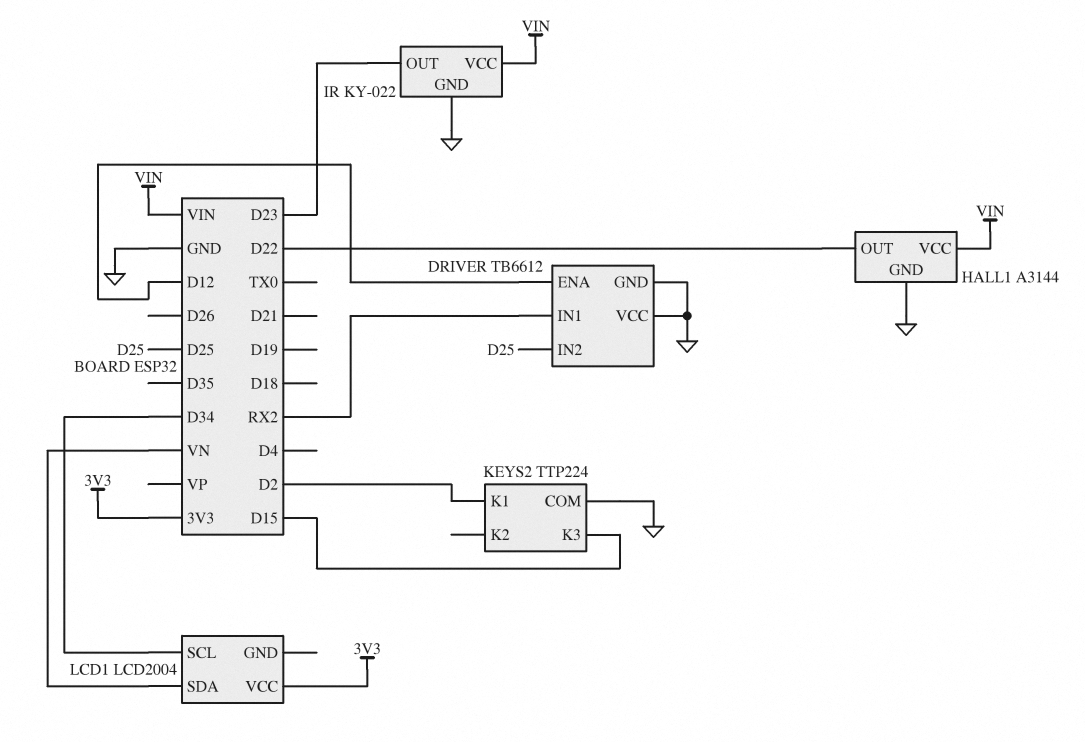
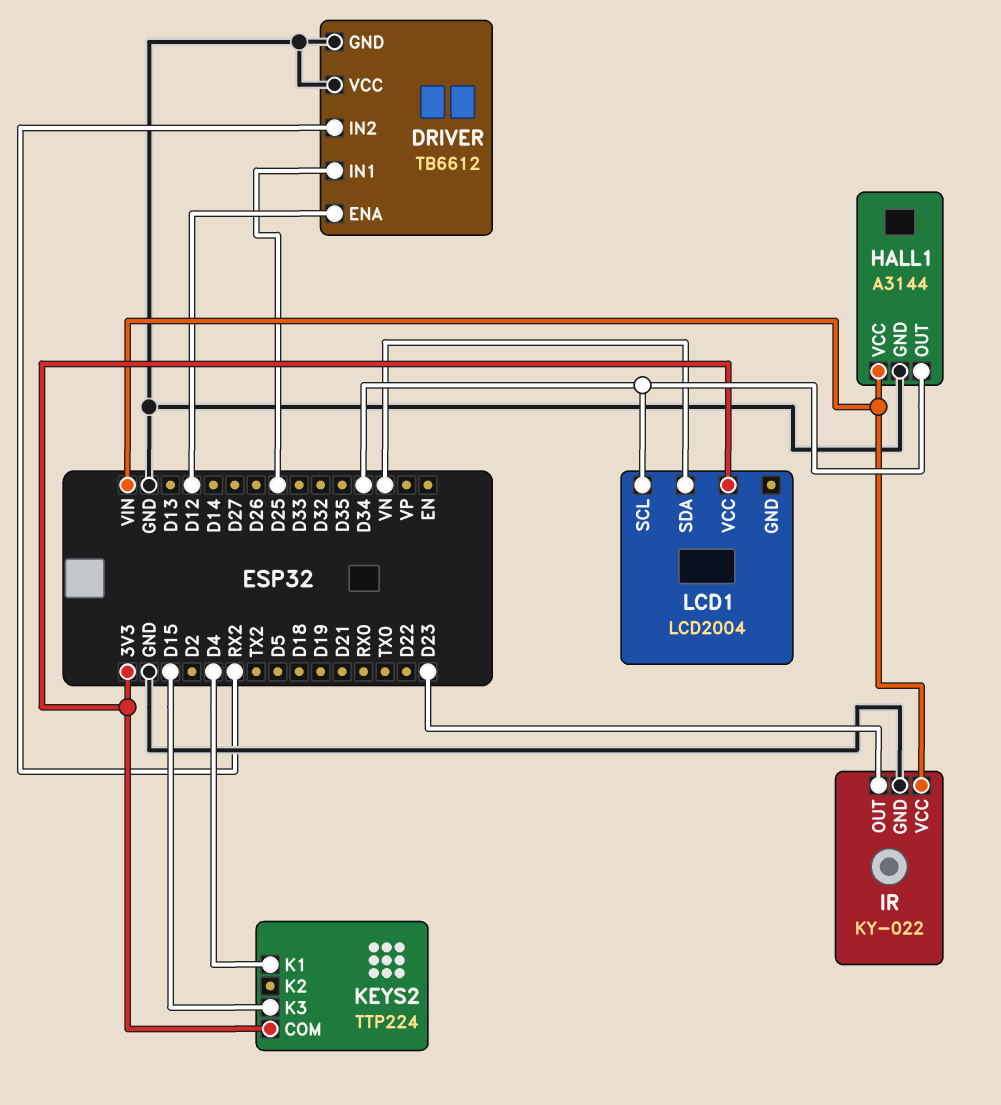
DRIVER pin IN1: RX2 -> D25
DRIVER pin IN2: D25 -> RX2
HALL1 pin OUT: D22 -> D34
KEYS2 pin COM: GND -> 3V3
KEYS2 pin K1: D2 -> D4

